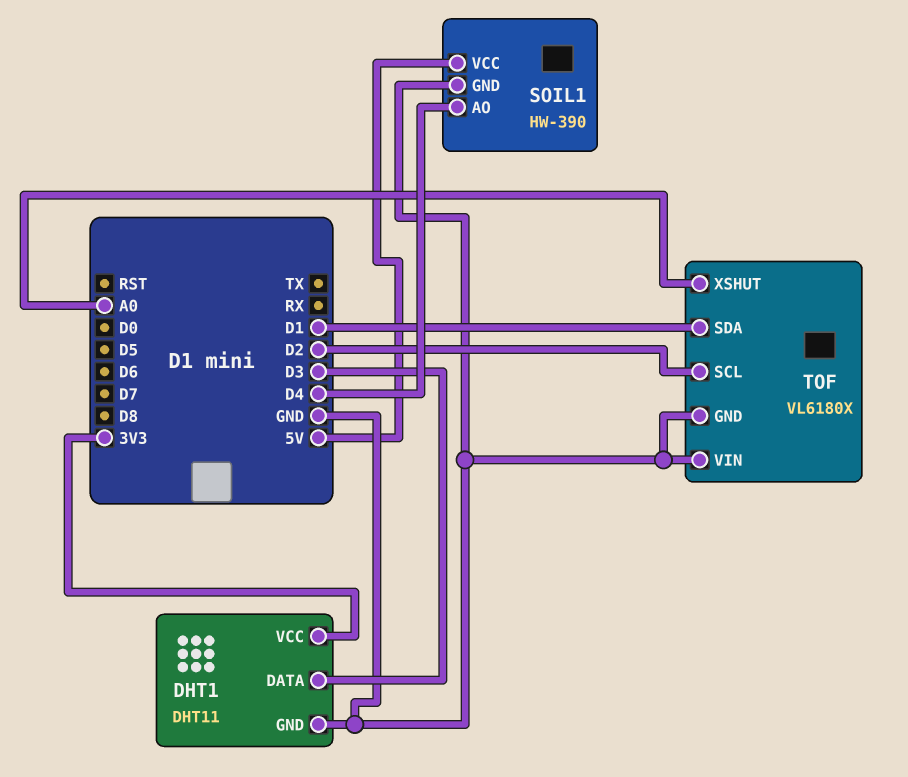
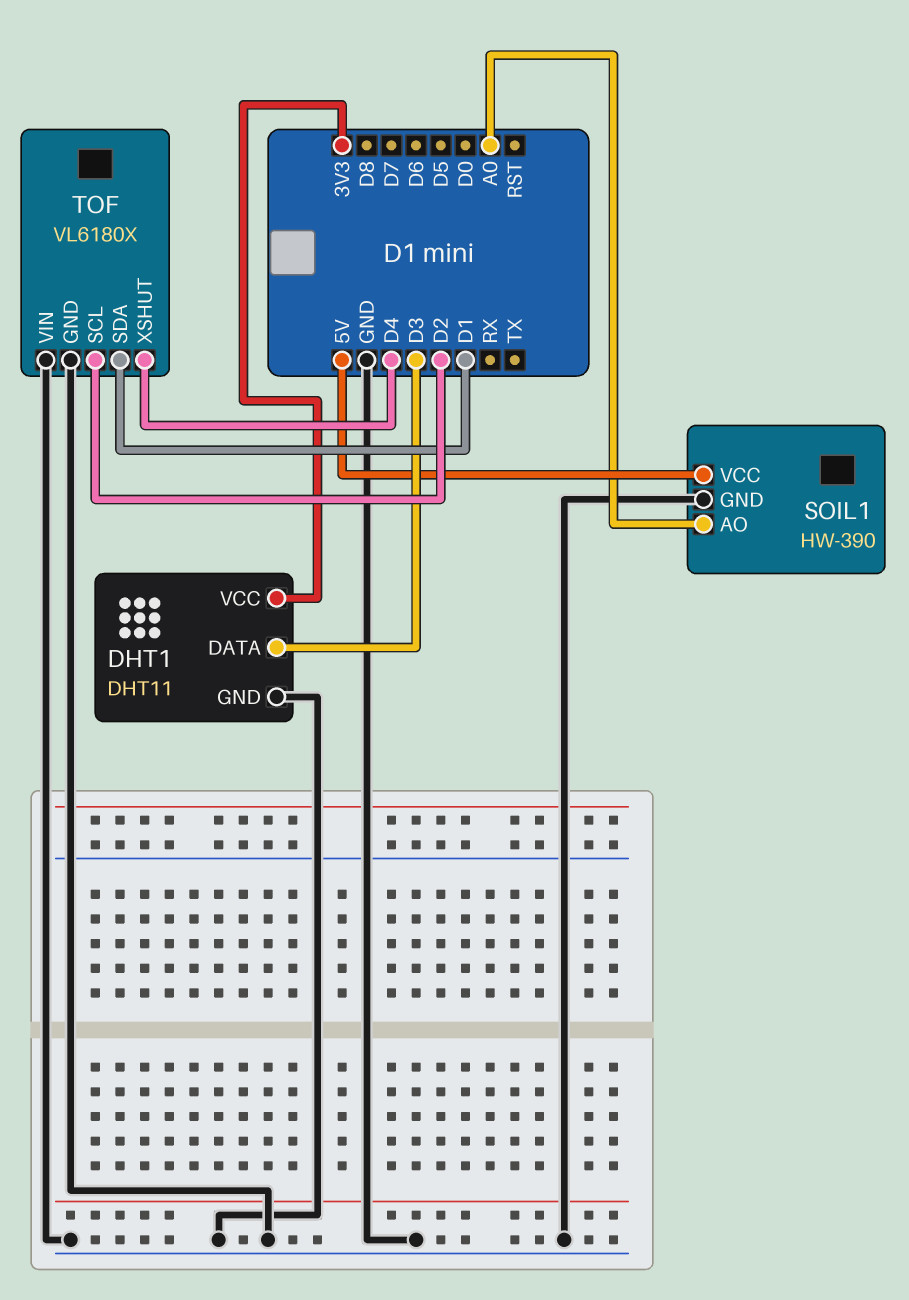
SOIL1 pin AO: D4 -> A0
TOF pin XSHUT: A0 -> D4

